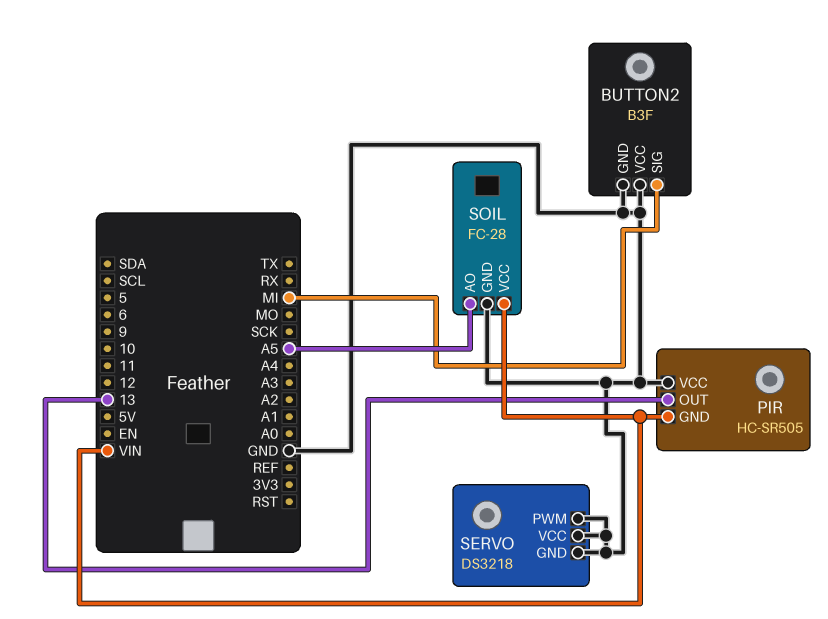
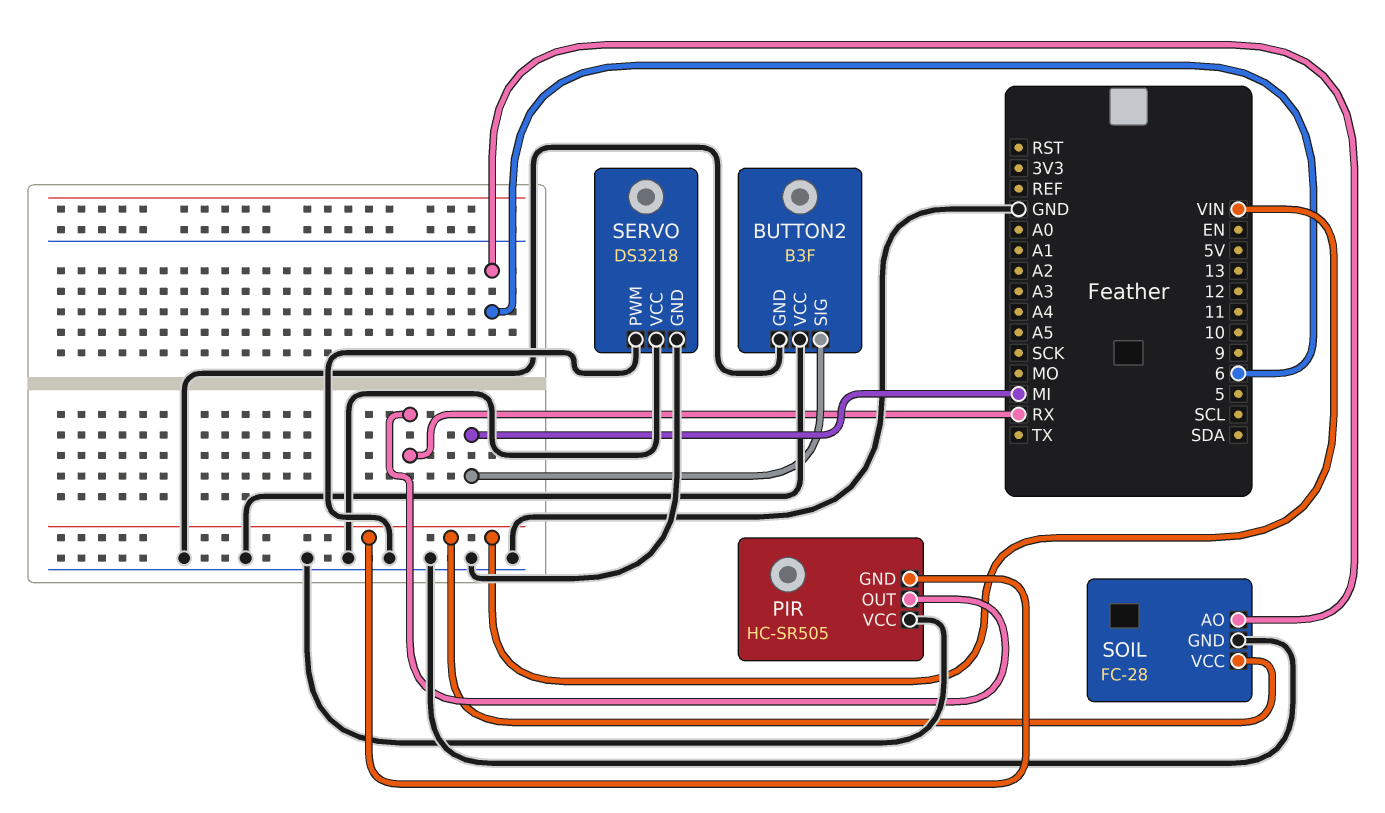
PIR pin OUT: 13 -> RX
SOIL pin AO: A5 -> 6

